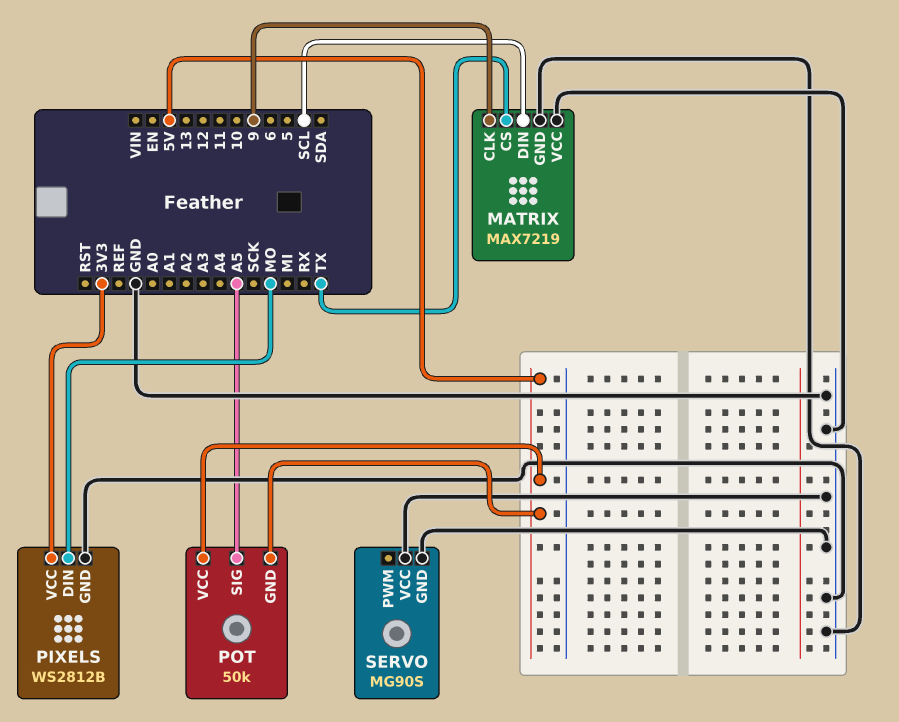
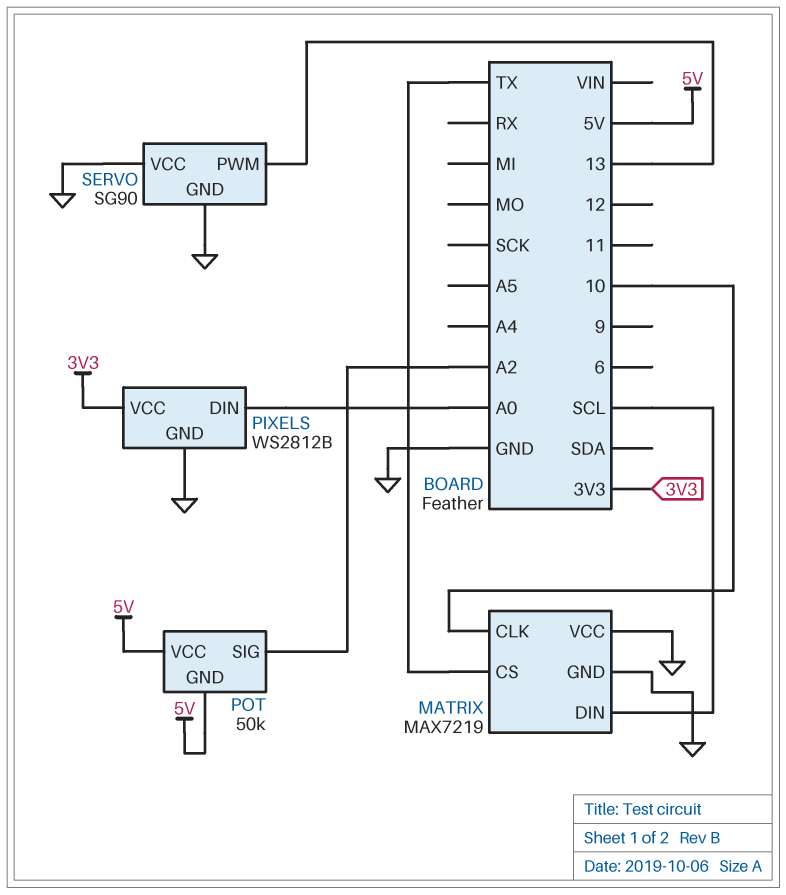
MATRIX pin CLK: 9 -> 10
PIXELS pin DIN: MO -> A0
POT pin SIG: A5 -> A2
SERVO: MG90S -> SG90
SERVO pin PWM: none -> 13

